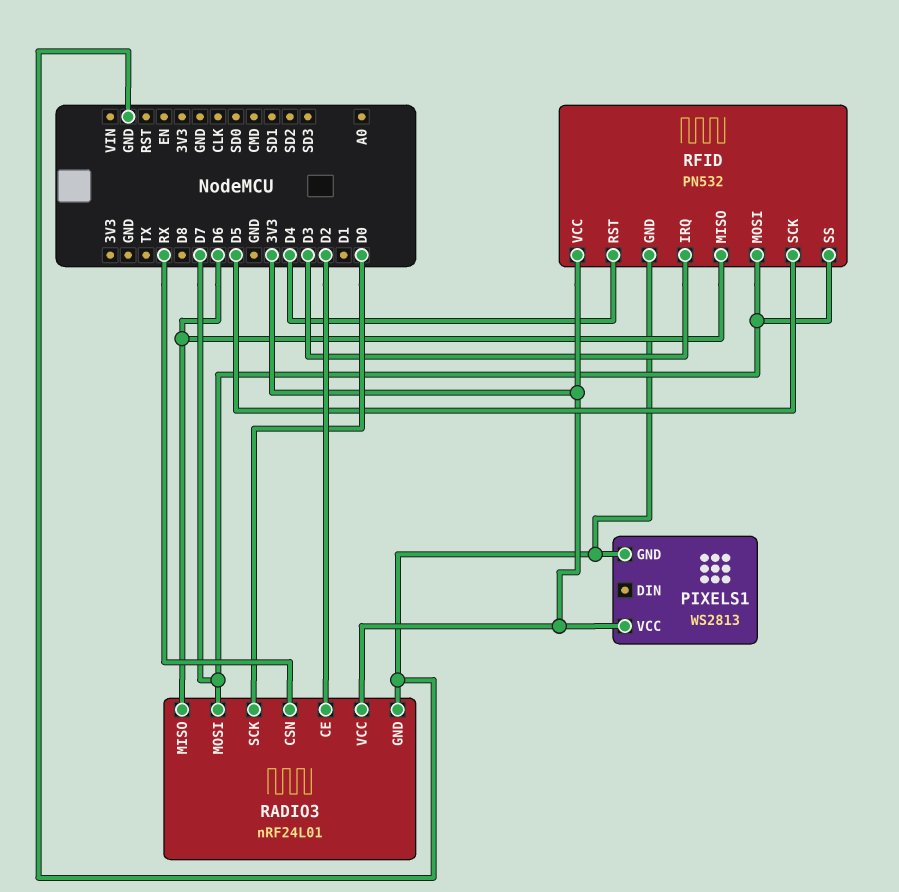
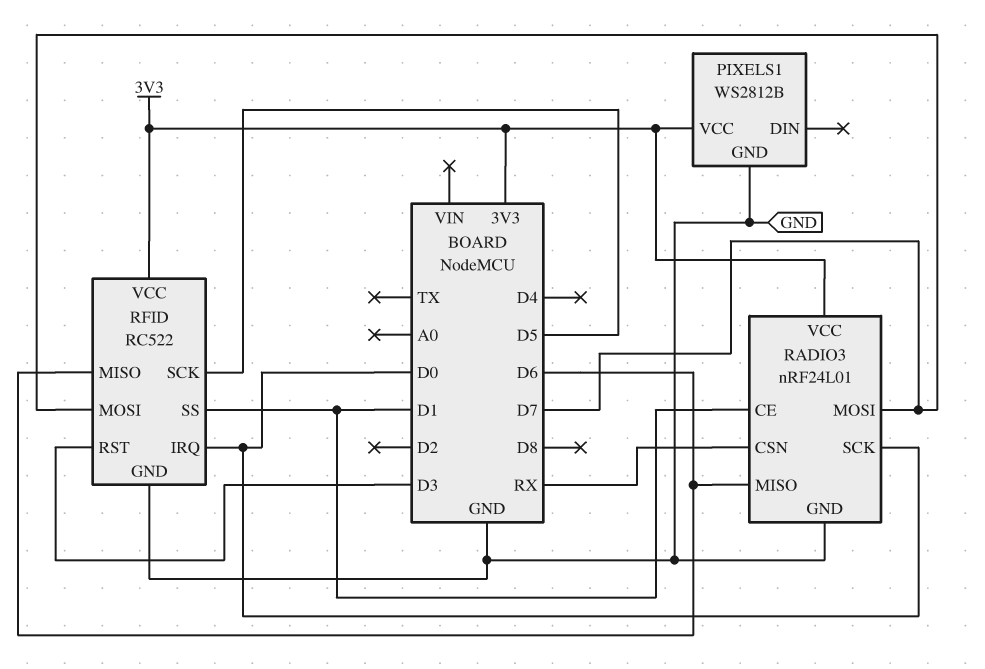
PIXELS1: WS2813 -> WS2812B
RADIO3 pin CE: D2 -> D1
RFID: PN532 -> RC522
RFID pin IRQ: D3 -> D0
RFID pin RST: D4 -> D3
RFID pin SS: D7 -> D1

